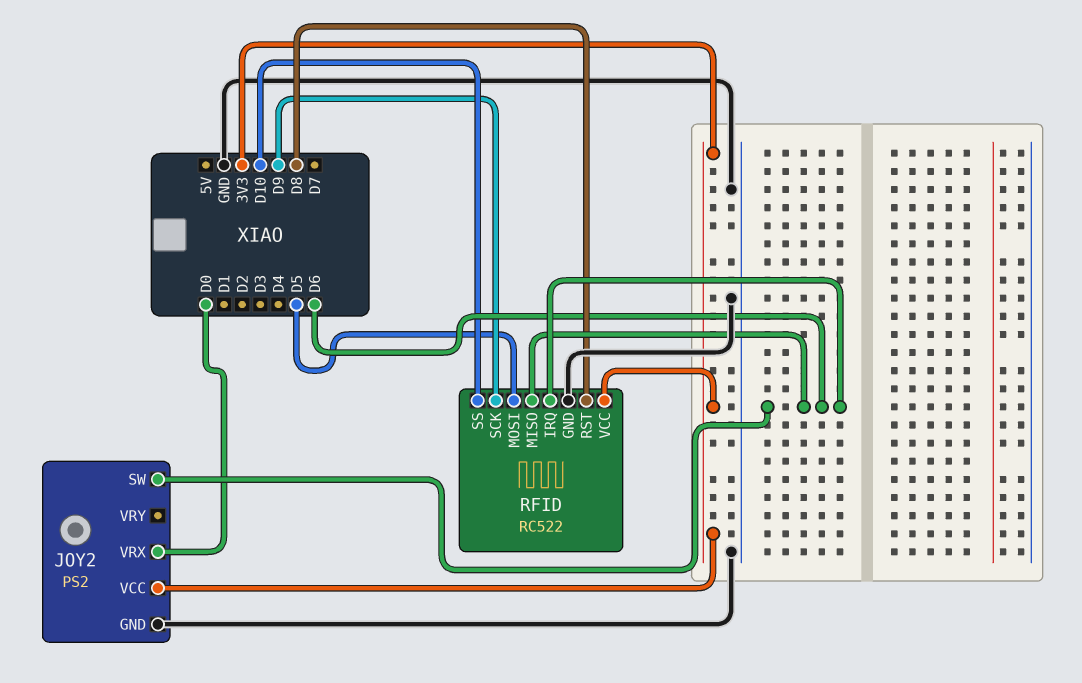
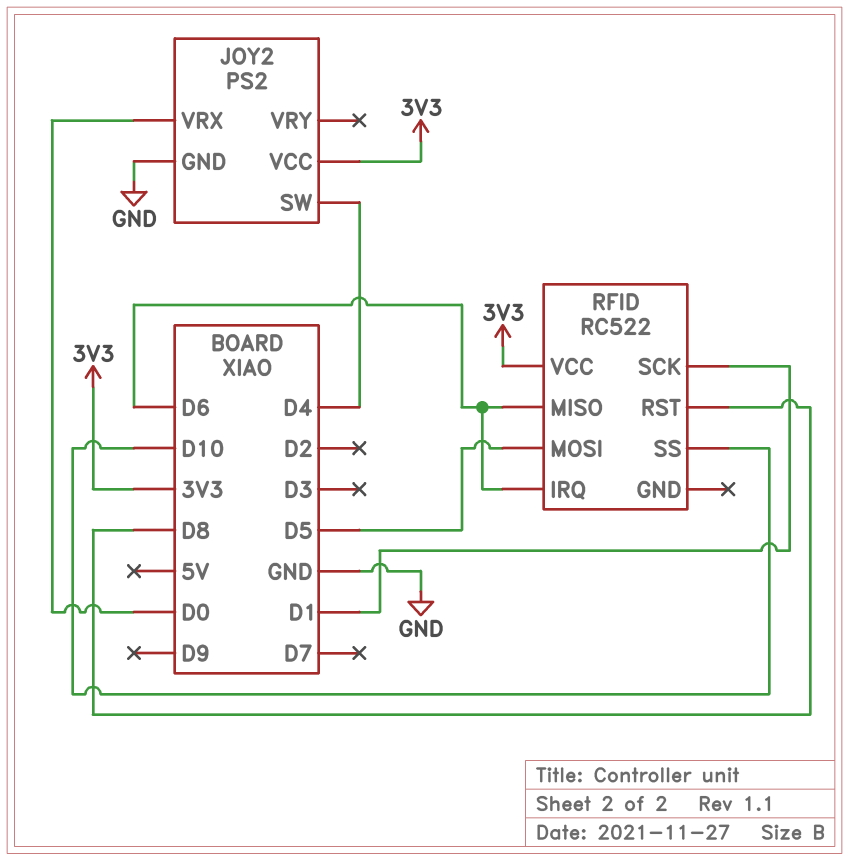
JOY2 pin SW: D6 -> D4
RFID pin GND: GND -> none
RFID pin SCK: D9 -> D1

